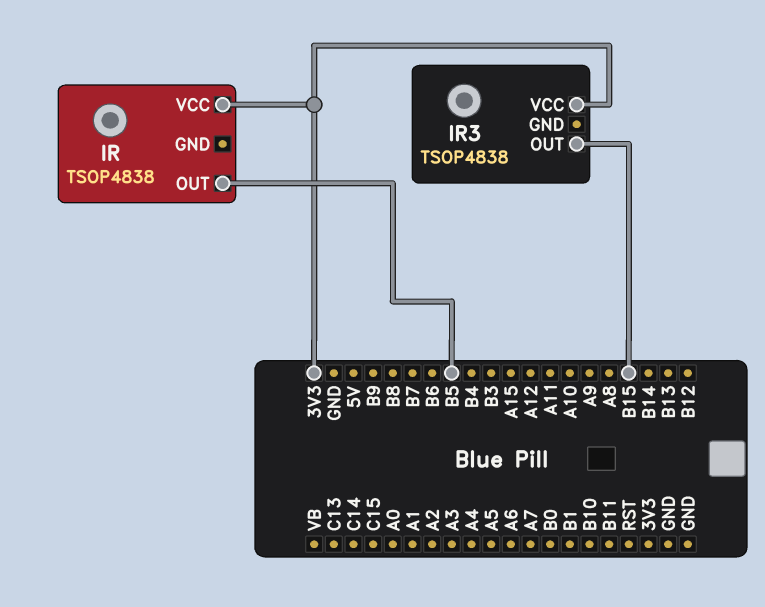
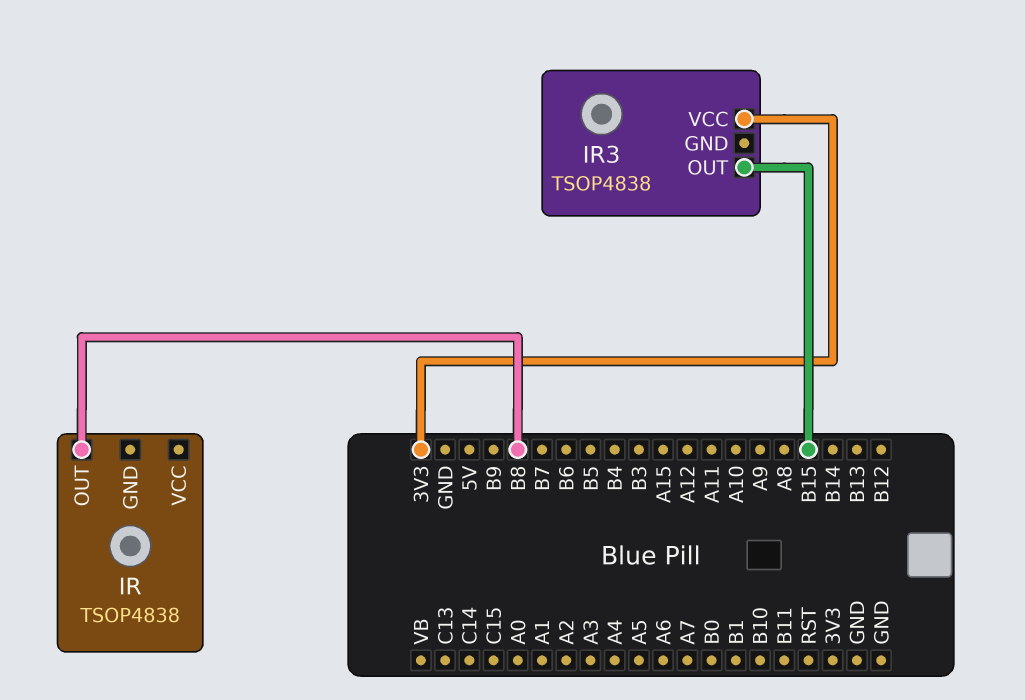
IR pin OUT: B5 -> B8
IR pin VCC: 3V3 -> none

